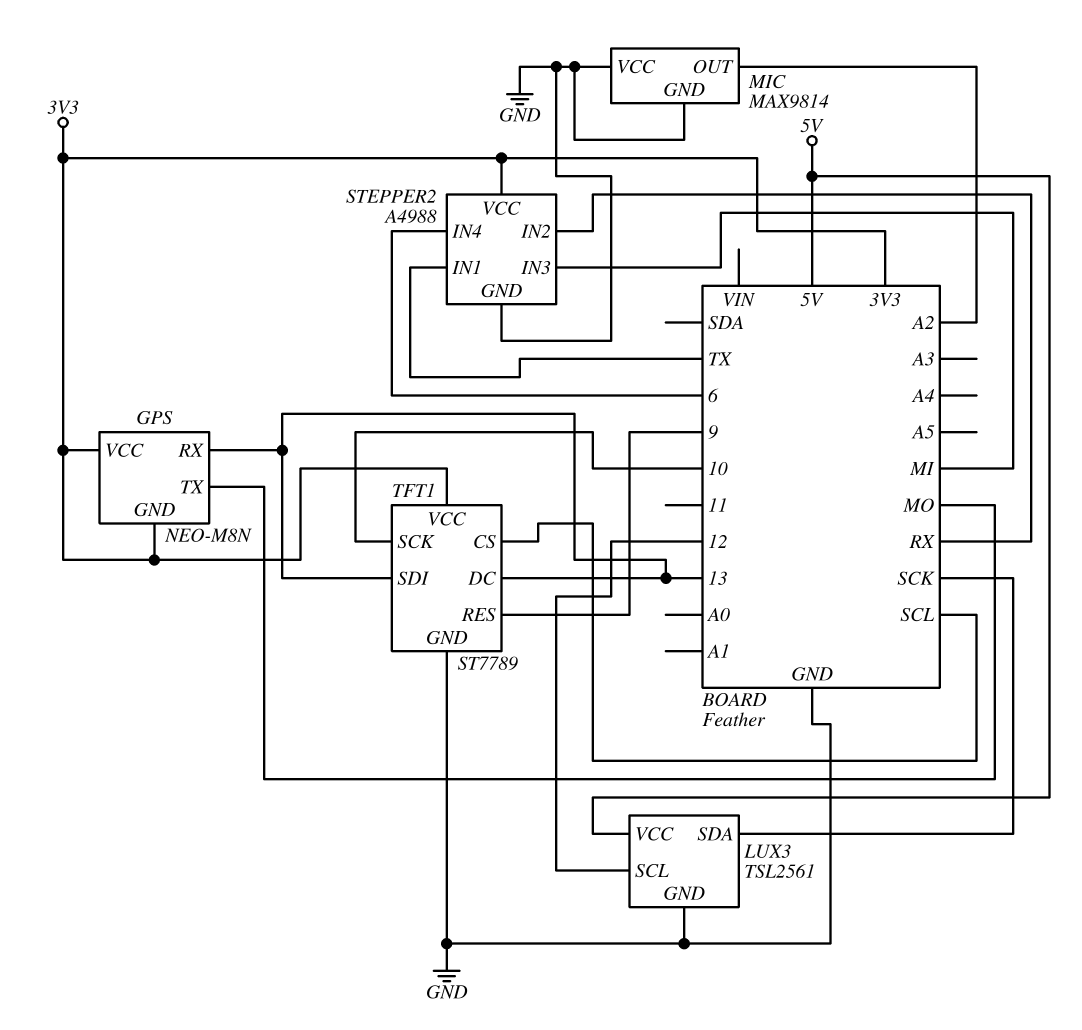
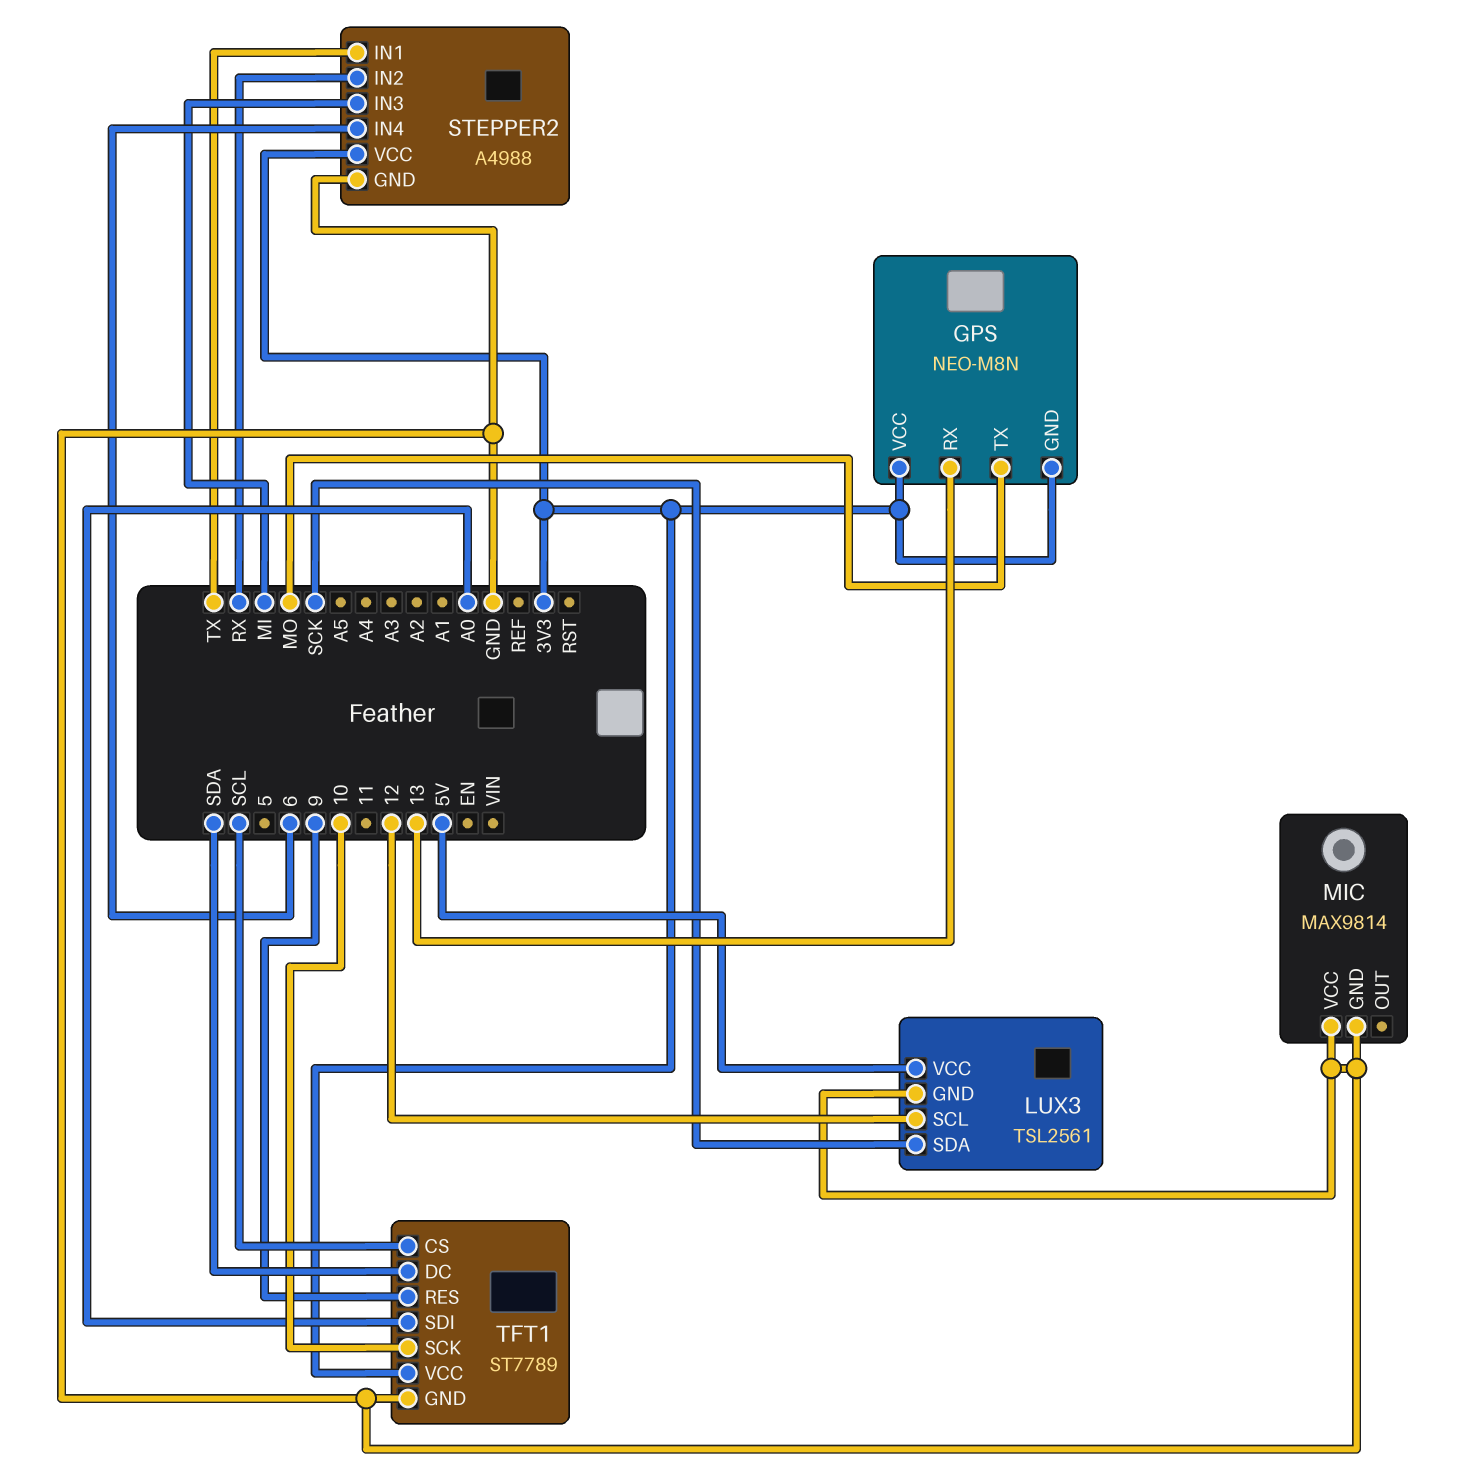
MIC pin OUT: A2 -> none
TFT1 pin DC: 13 -> SDA
TFT1 pin SDI: 13 -> A0

